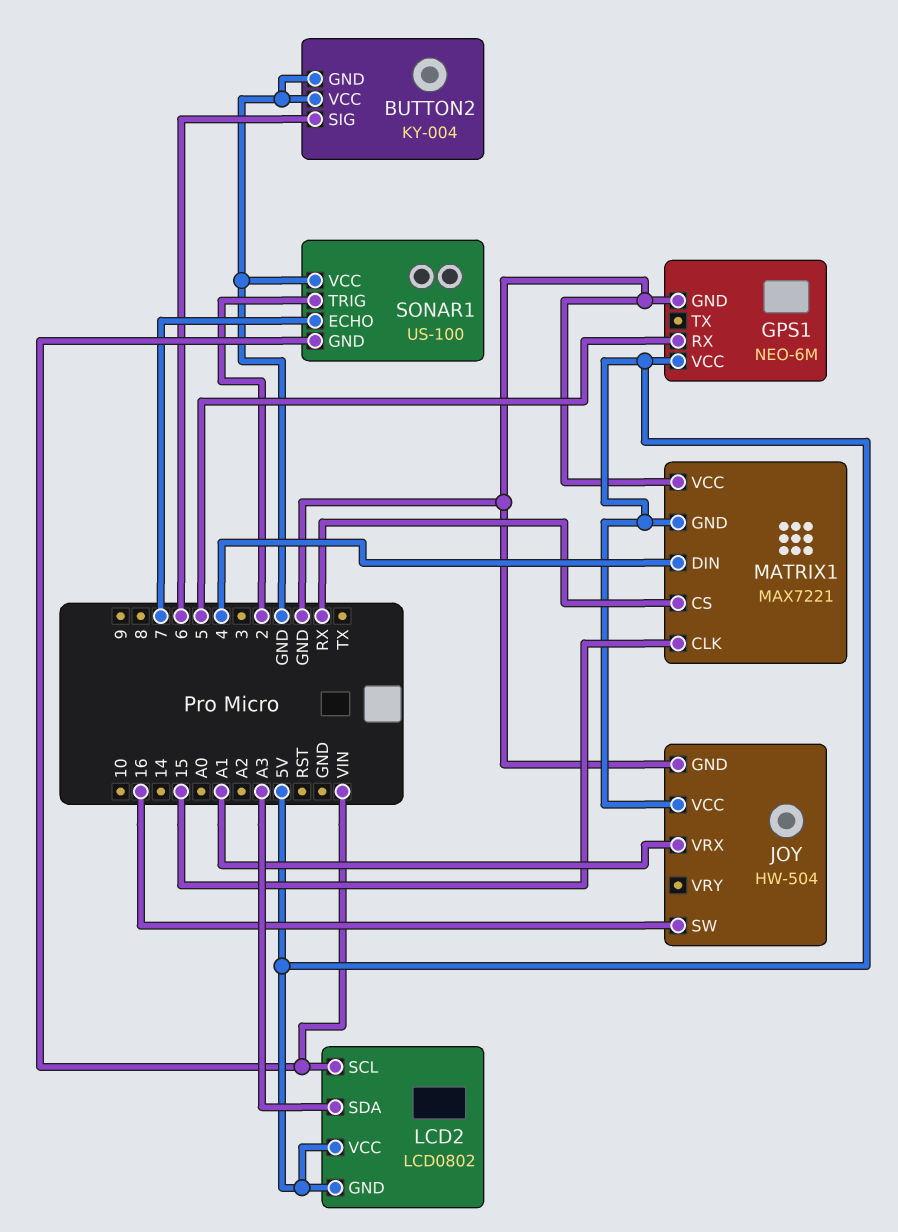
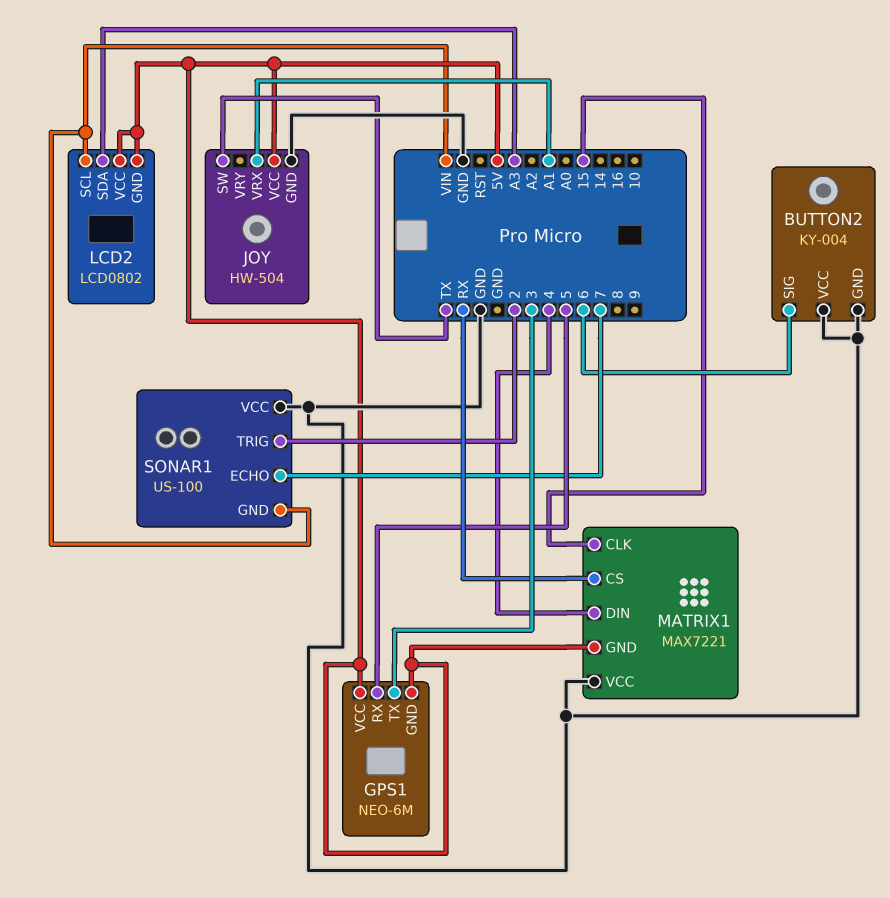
GPS1 pin GND: GND -> 5V
GPS1 pin TX: none -> 3
JOY pin SW: 16 -> TX

